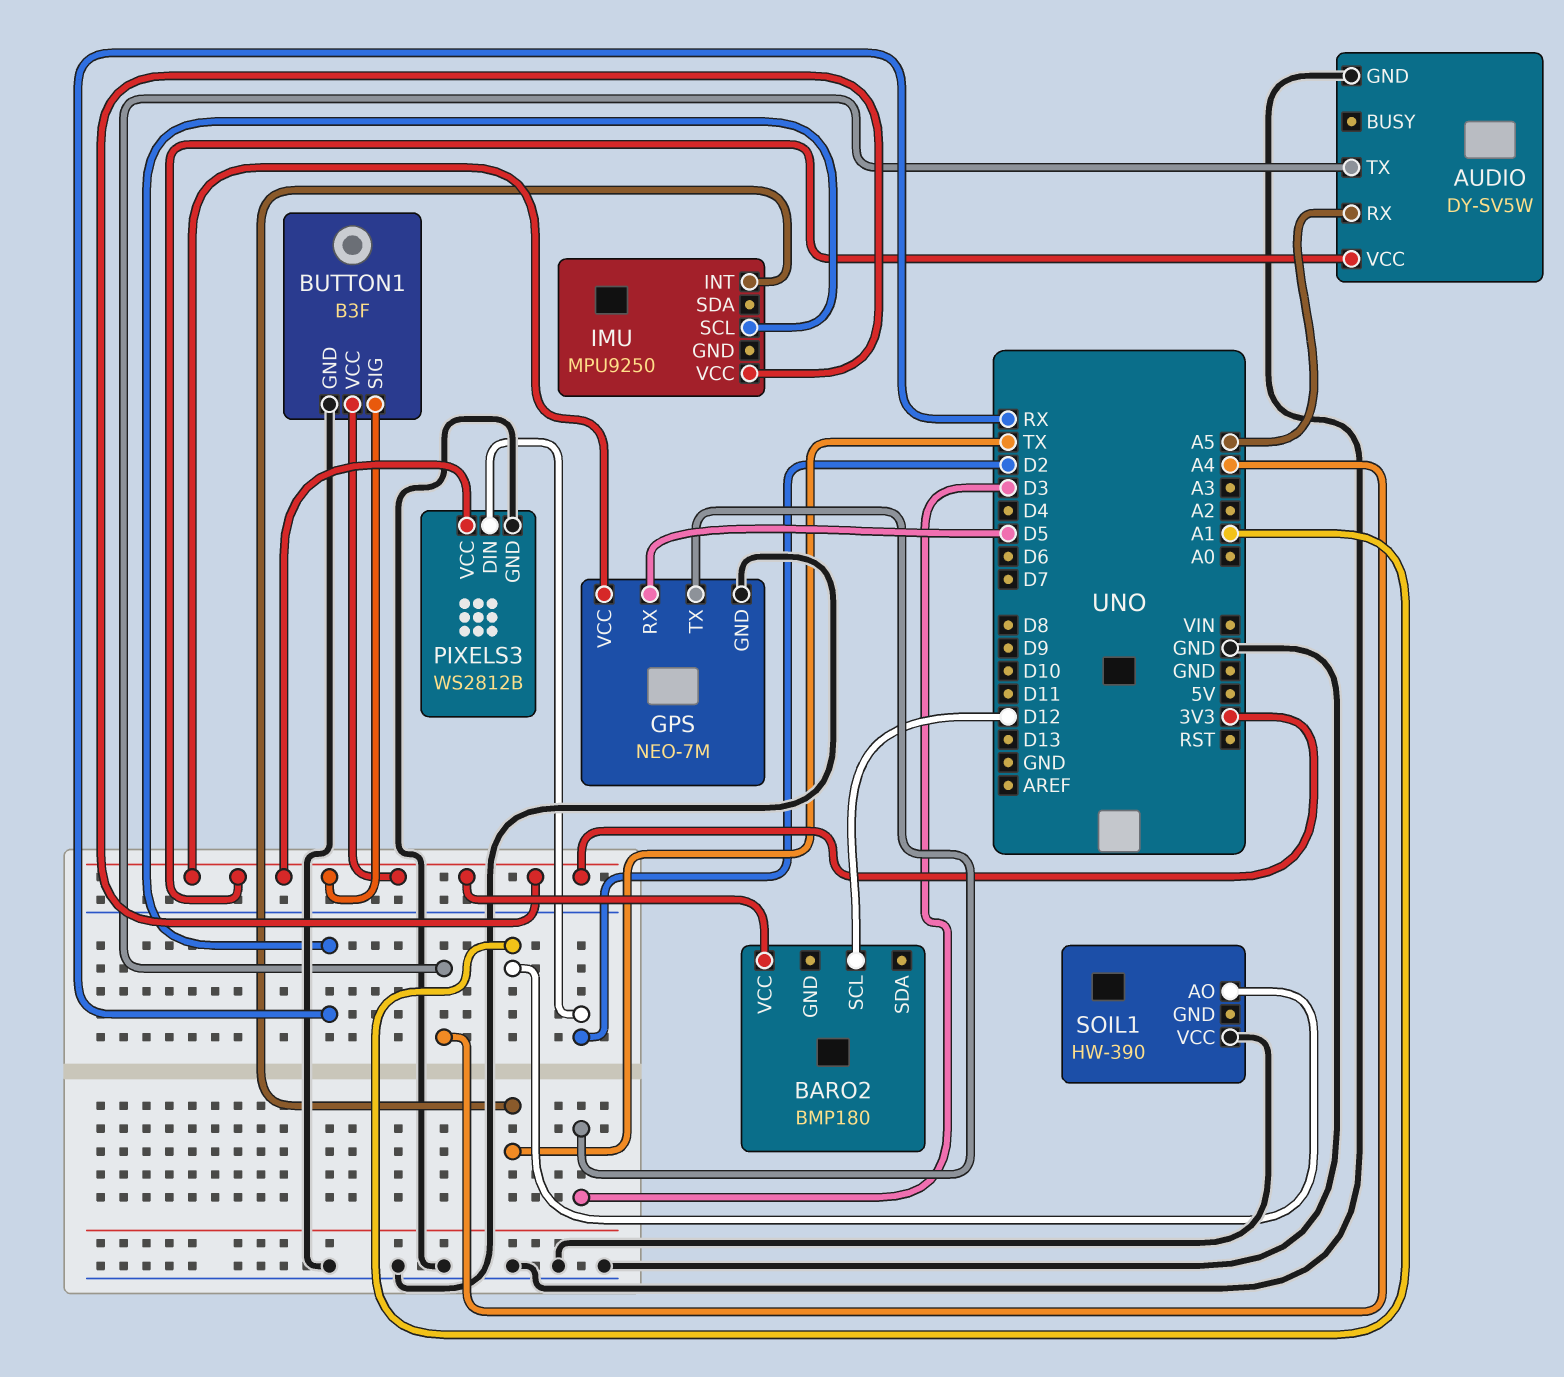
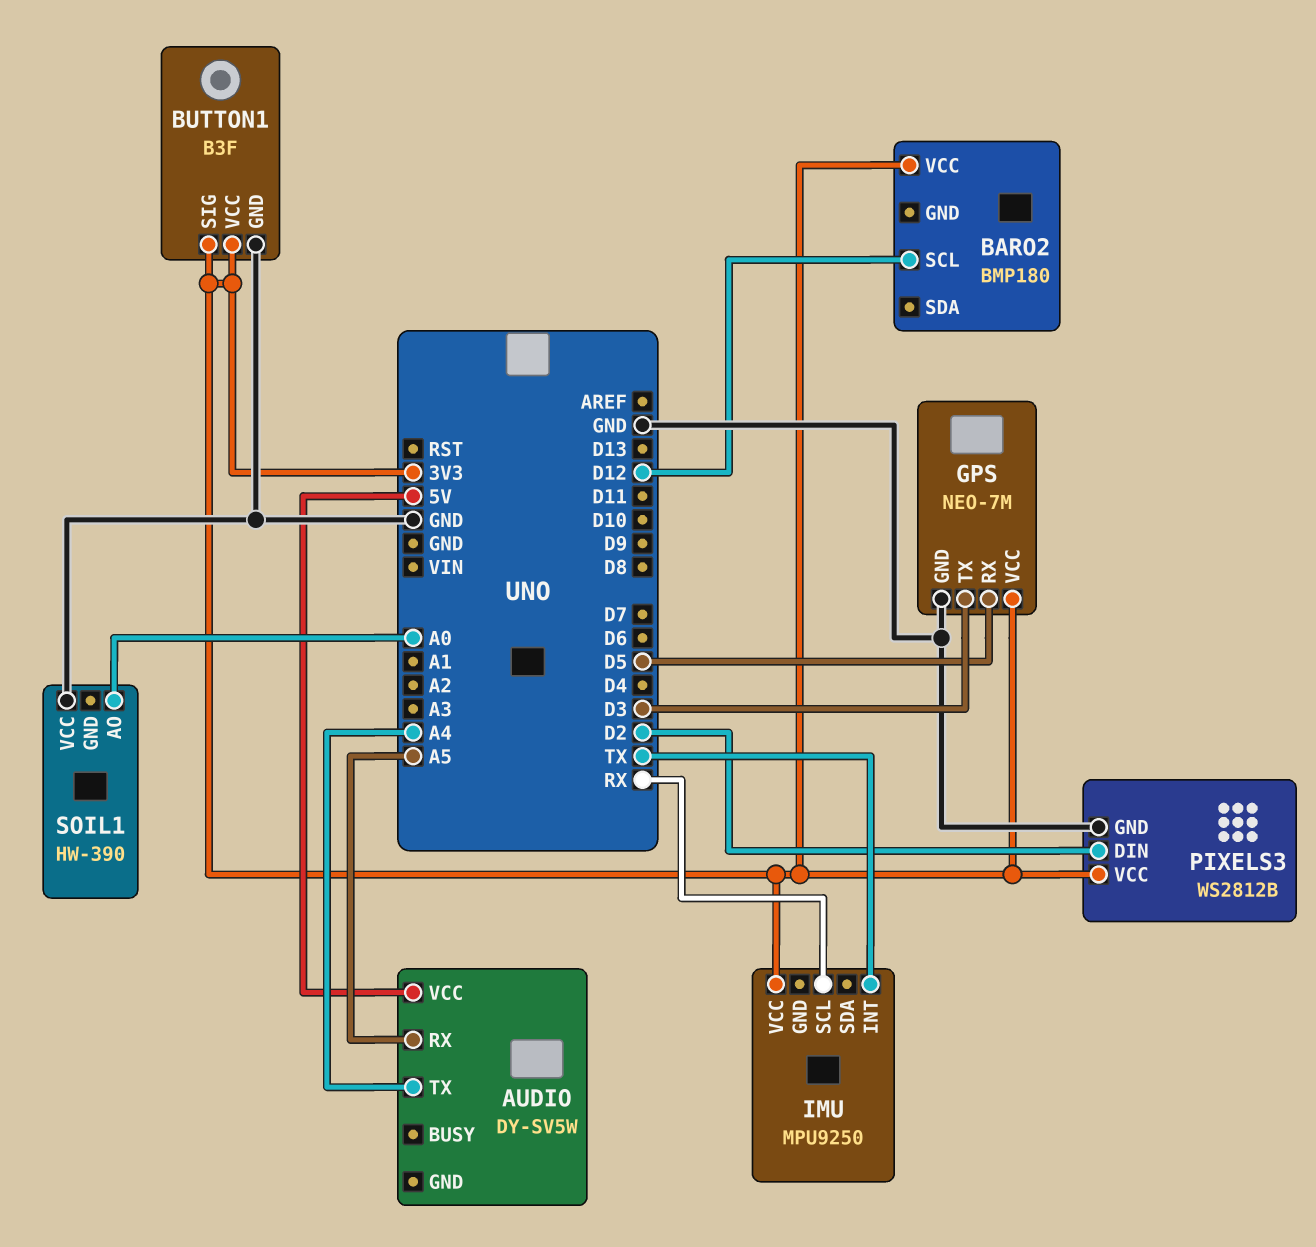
AUDIO pin GND: GND -> none
AUDIO pin VCC: 3V3 -> 5V
SOIL1 pin AO: A1 -> A0

